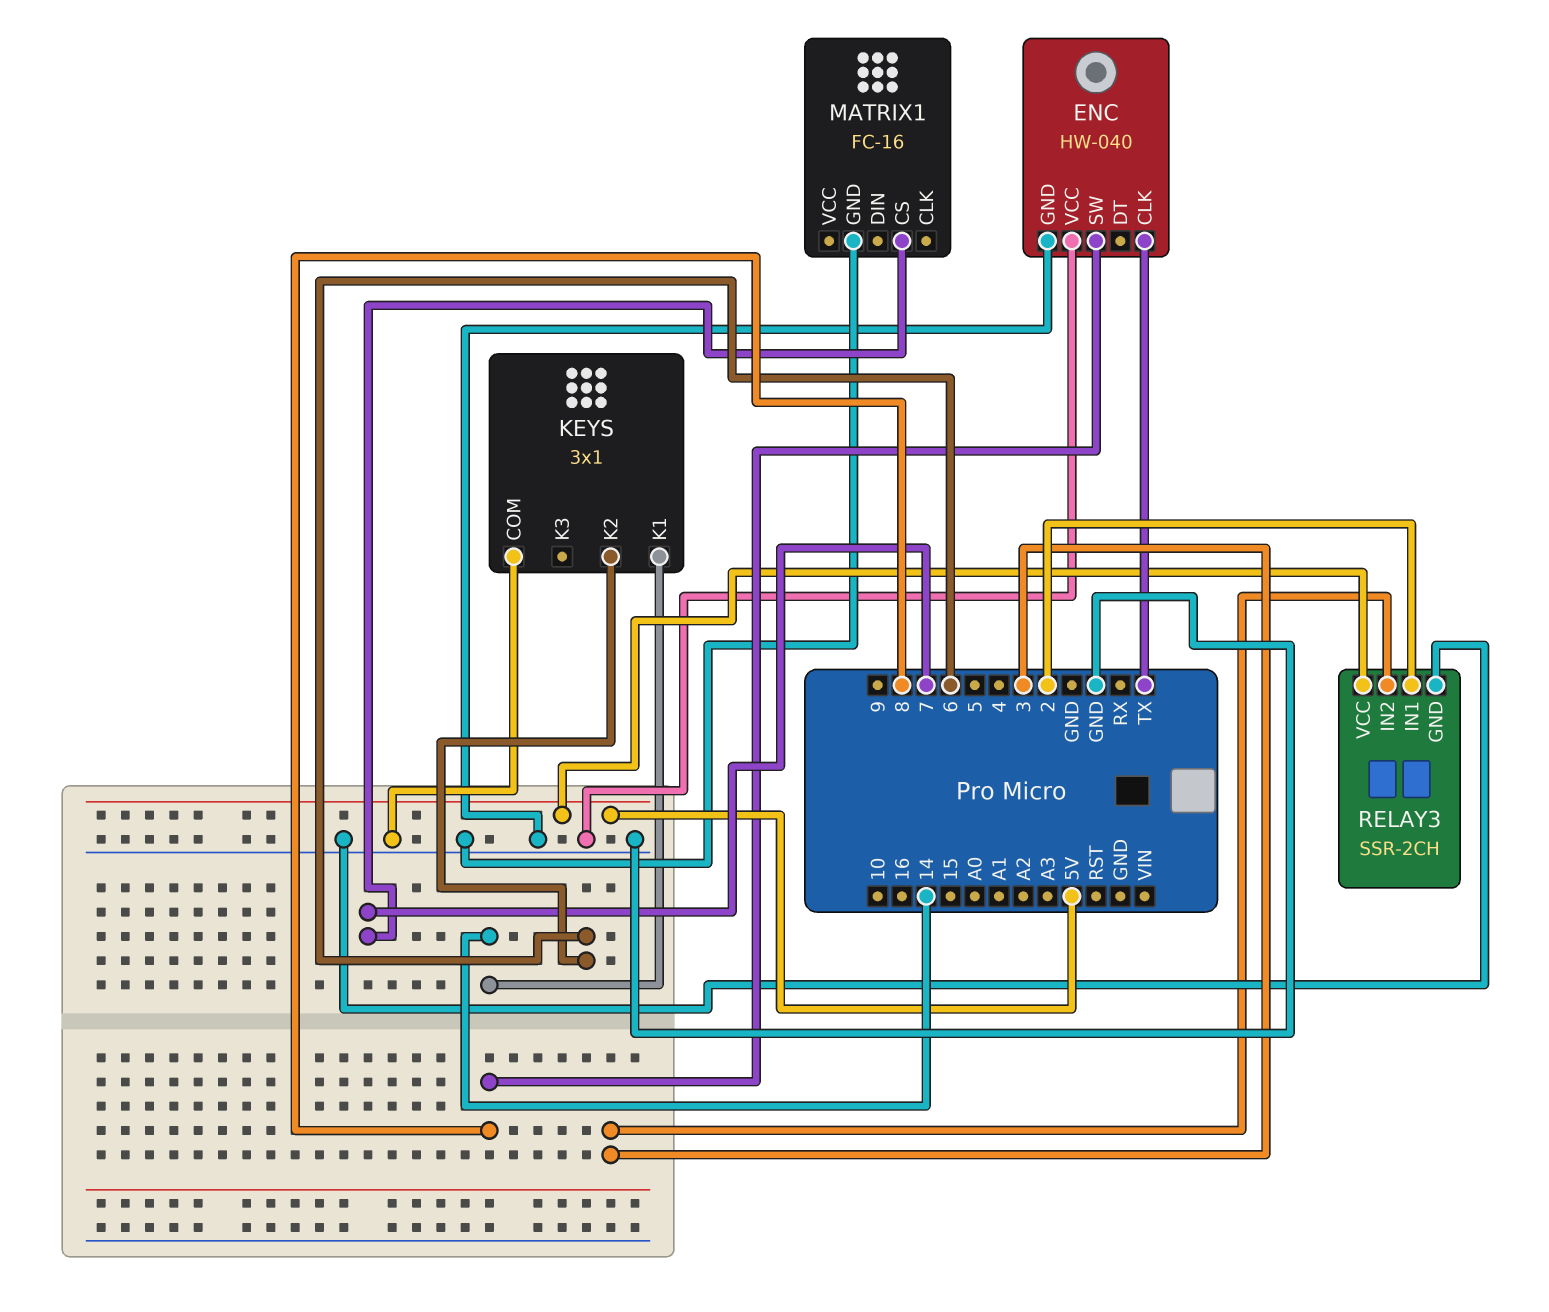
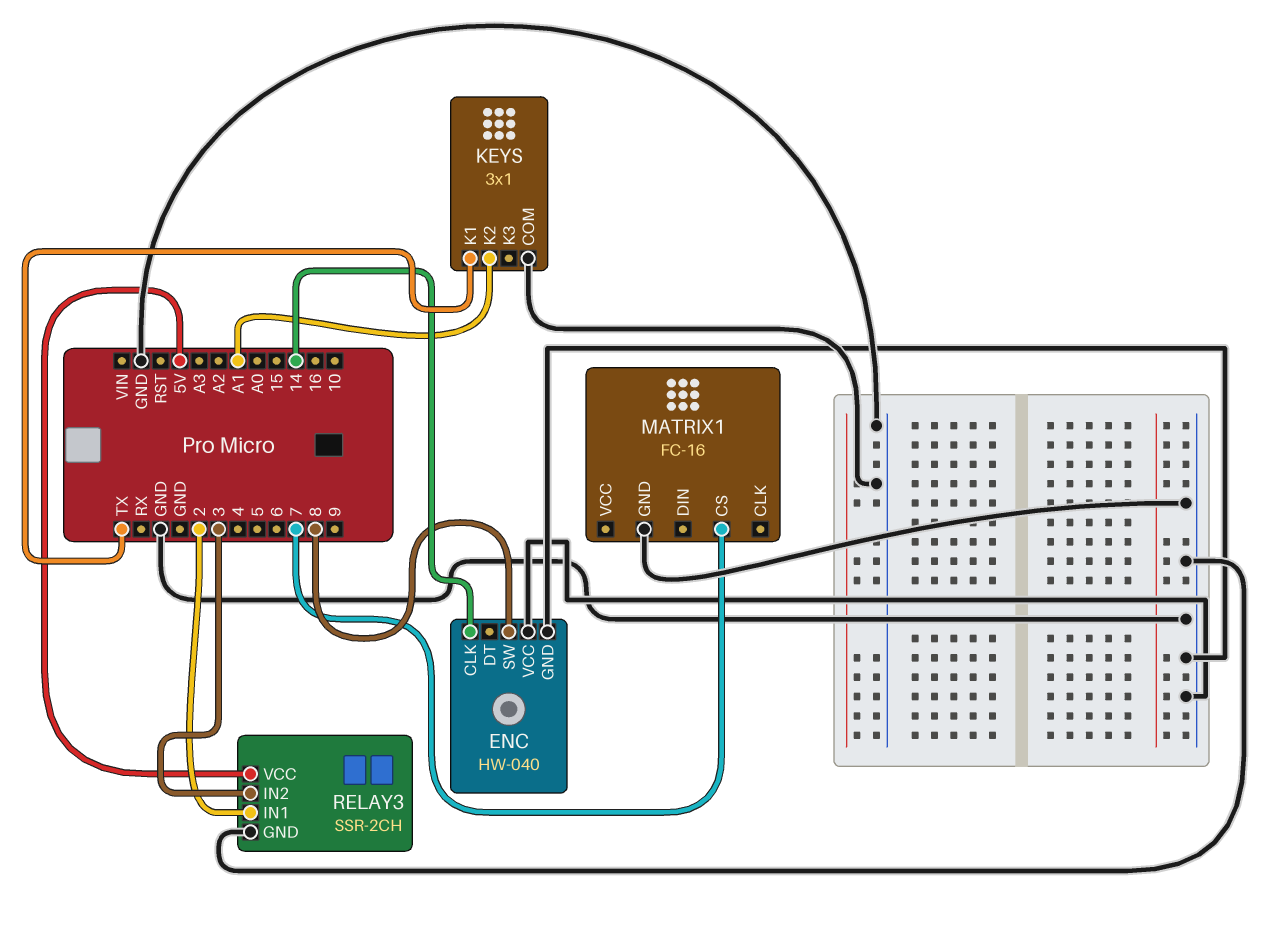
ENC pin CLK: TX -> 14
KEYS pin K1: 14 -> TX
KEYS pin K2: 6 -> A1

